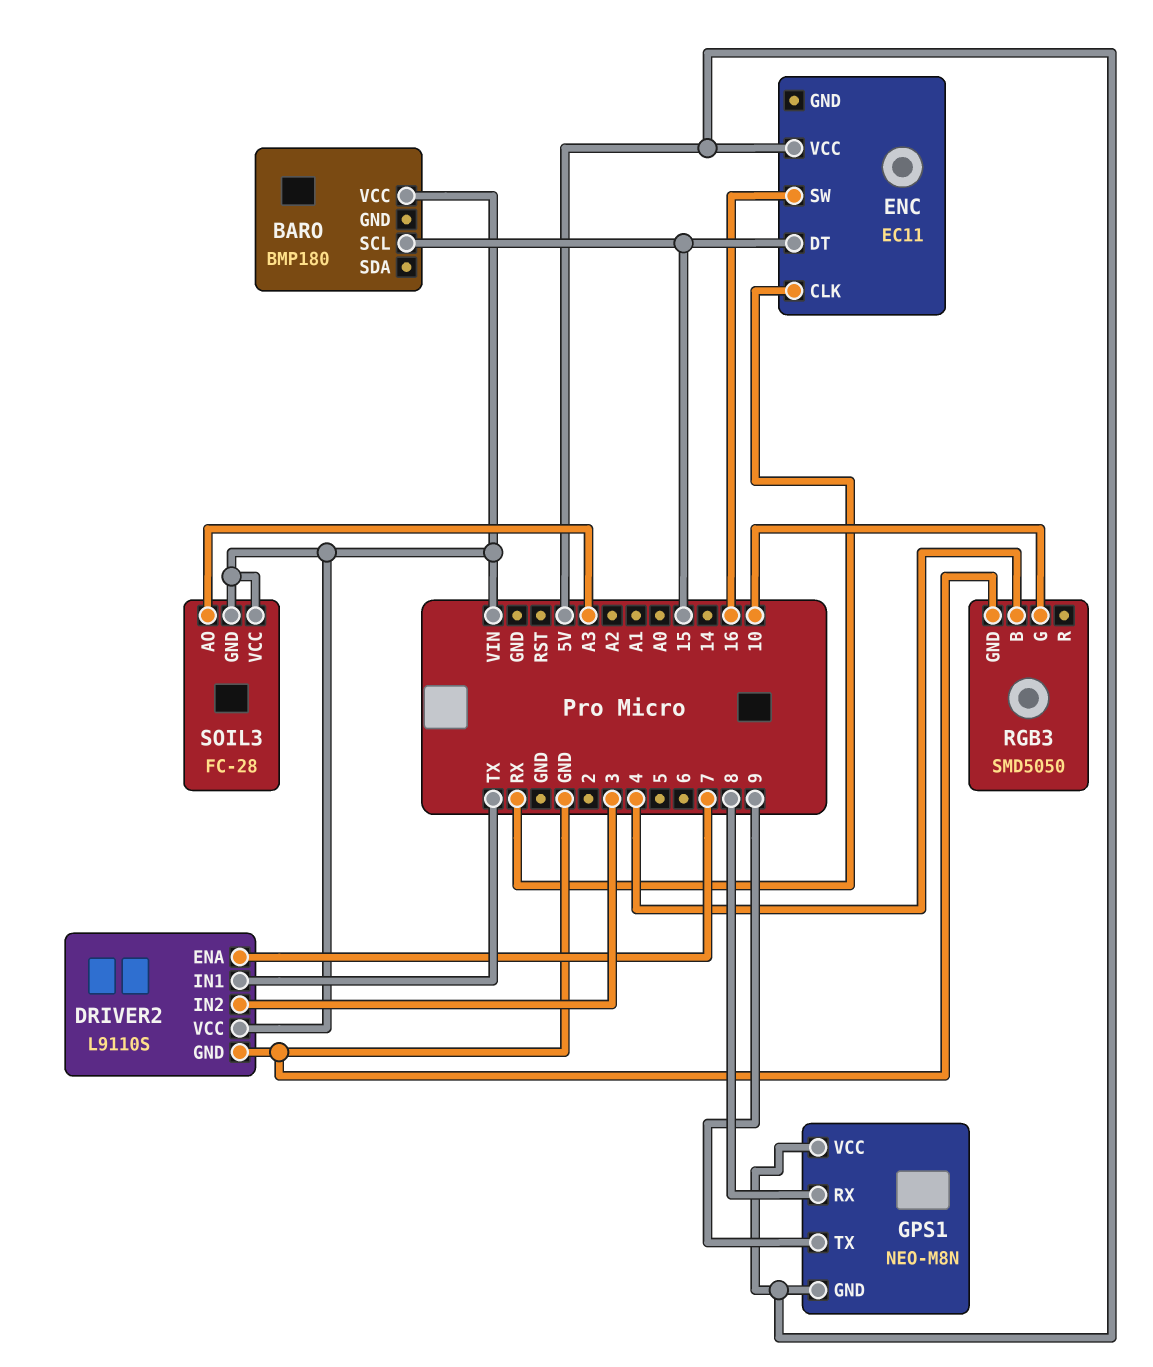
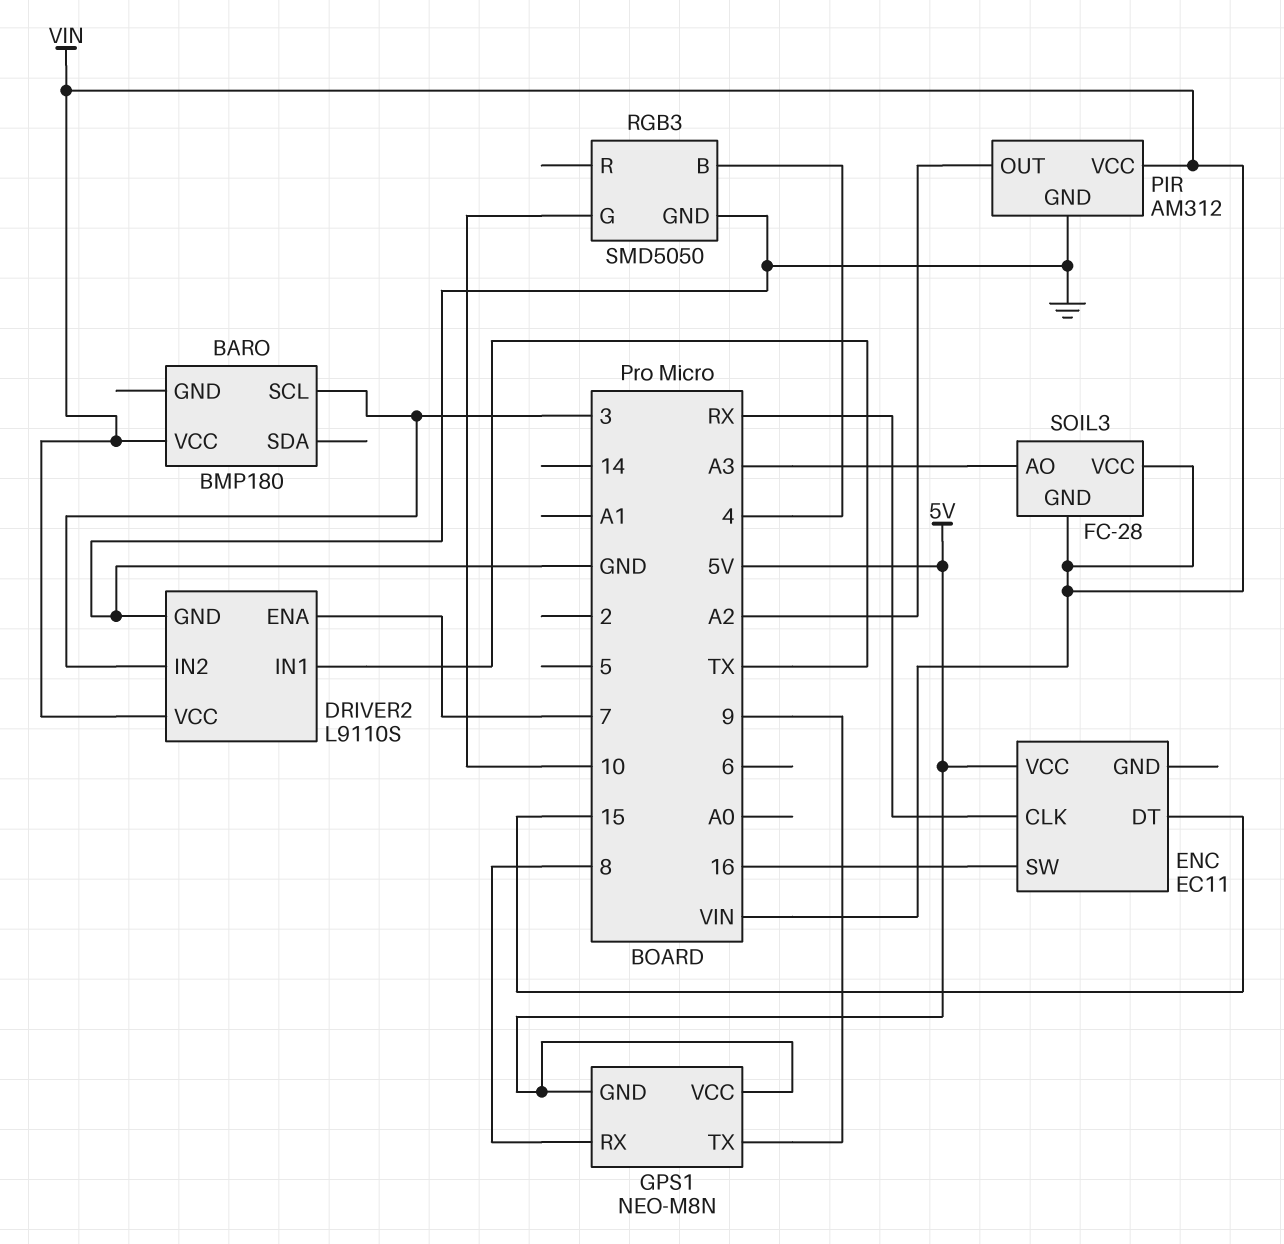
BARO pin SCL: 15 -> 3
PIR: none -> AM312
PIR pin GND: none -> GND
PIR pin OUT: none -> A2
PIR pin VCC: none -> VIN

